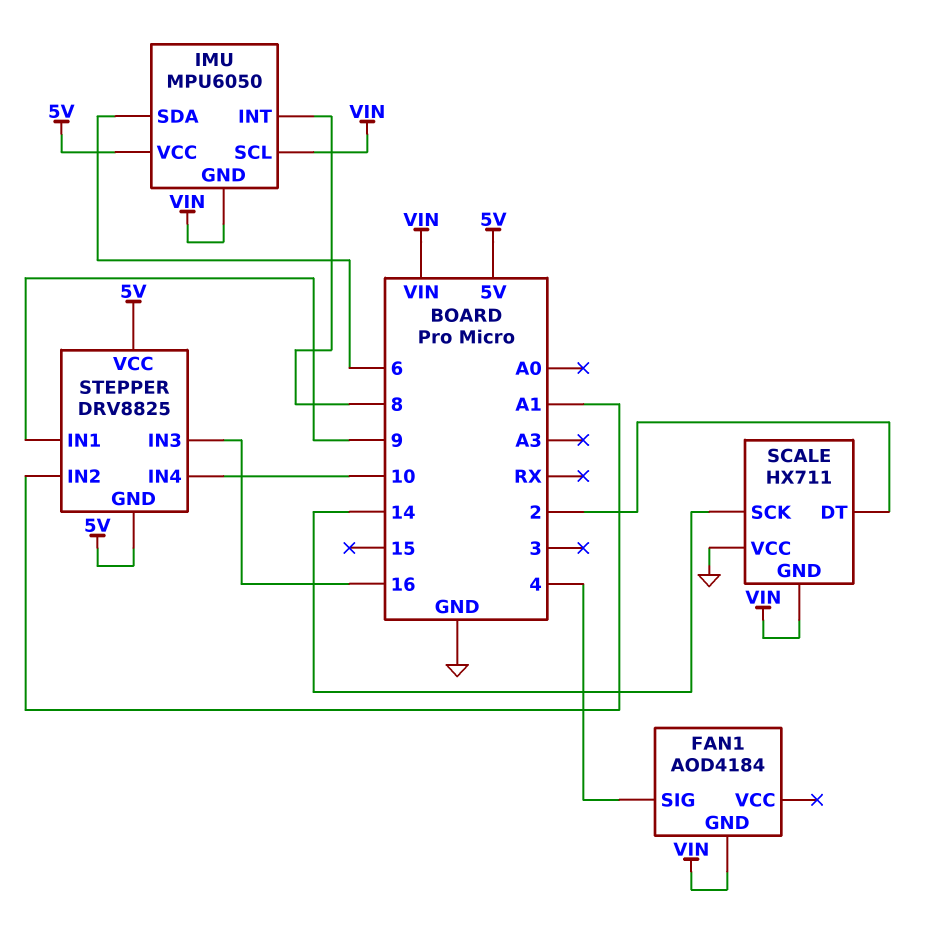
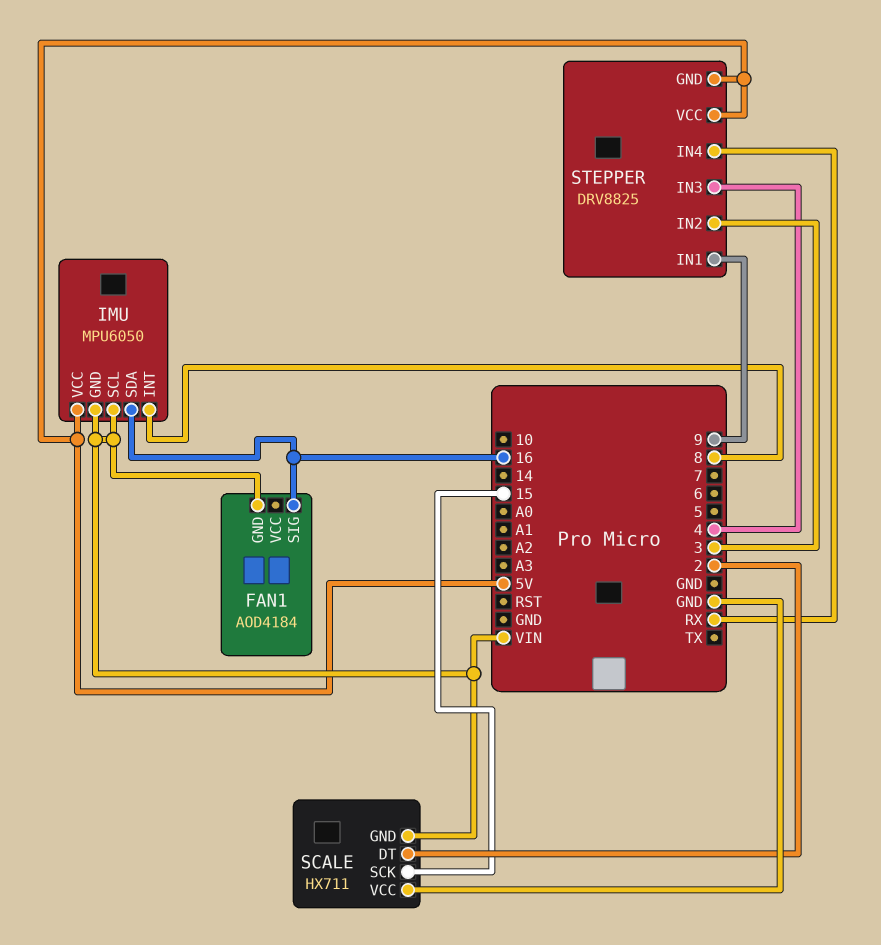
FAN1 pin SIG: 4 -> 16
IMU pin SDA: 6 -> 16
SCALE pin SCK: 14 -> 15
STEPPER pin IN2: A1 -> 3
STEPPER pin IN3: 16 -> 4
STEPPER pin IN4: 10 -> RX

